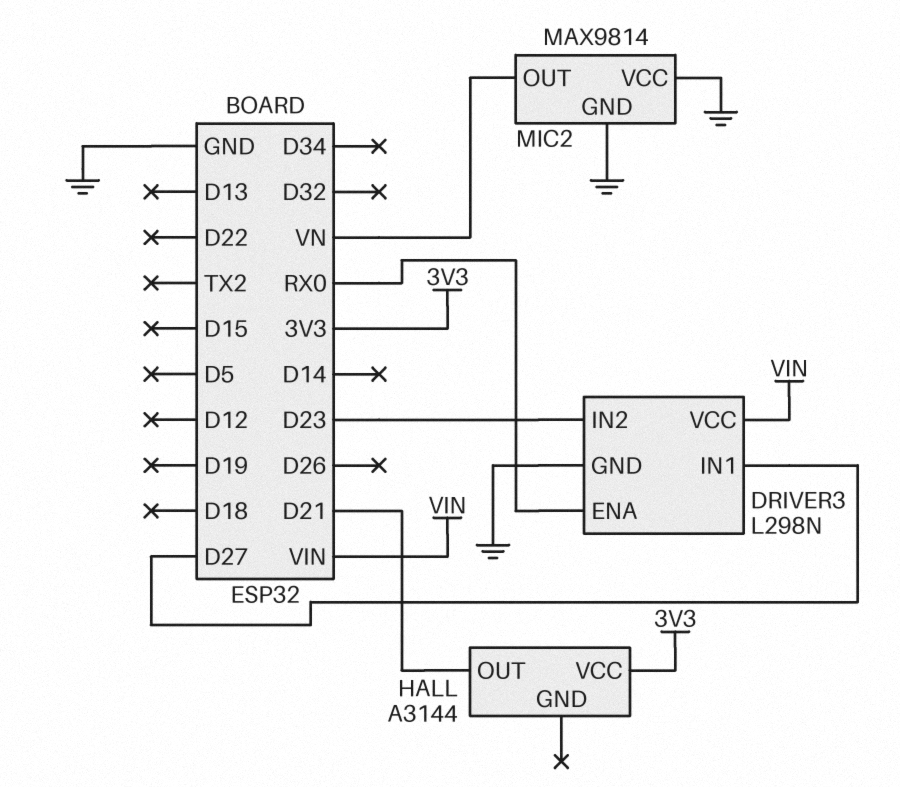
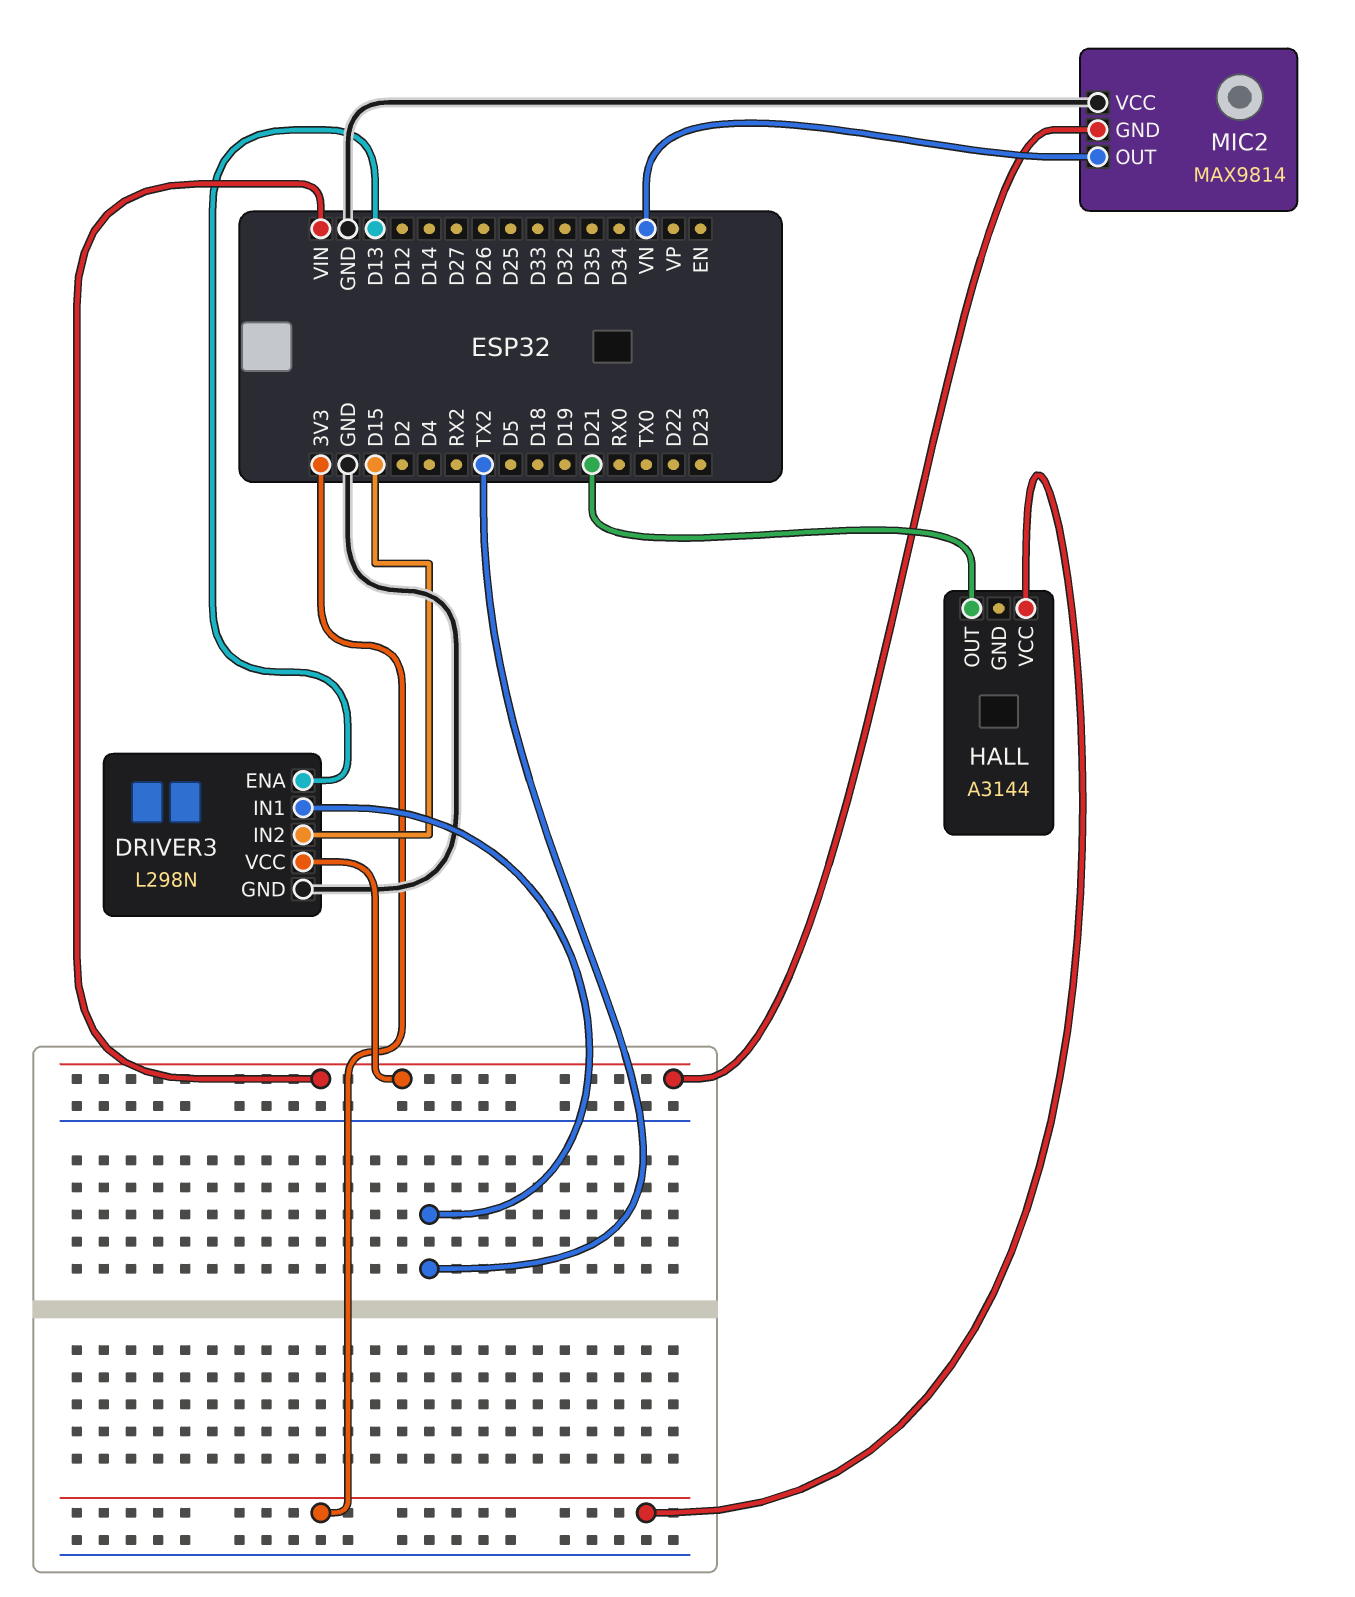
DRIVER3 pin ENA: RX0 -> D13
DRIVER3 pin IN1: D27 -> TX2
DRIVER3 pin IN2: D23 -> D15
MIC2 pin GND: GND -> VIN

